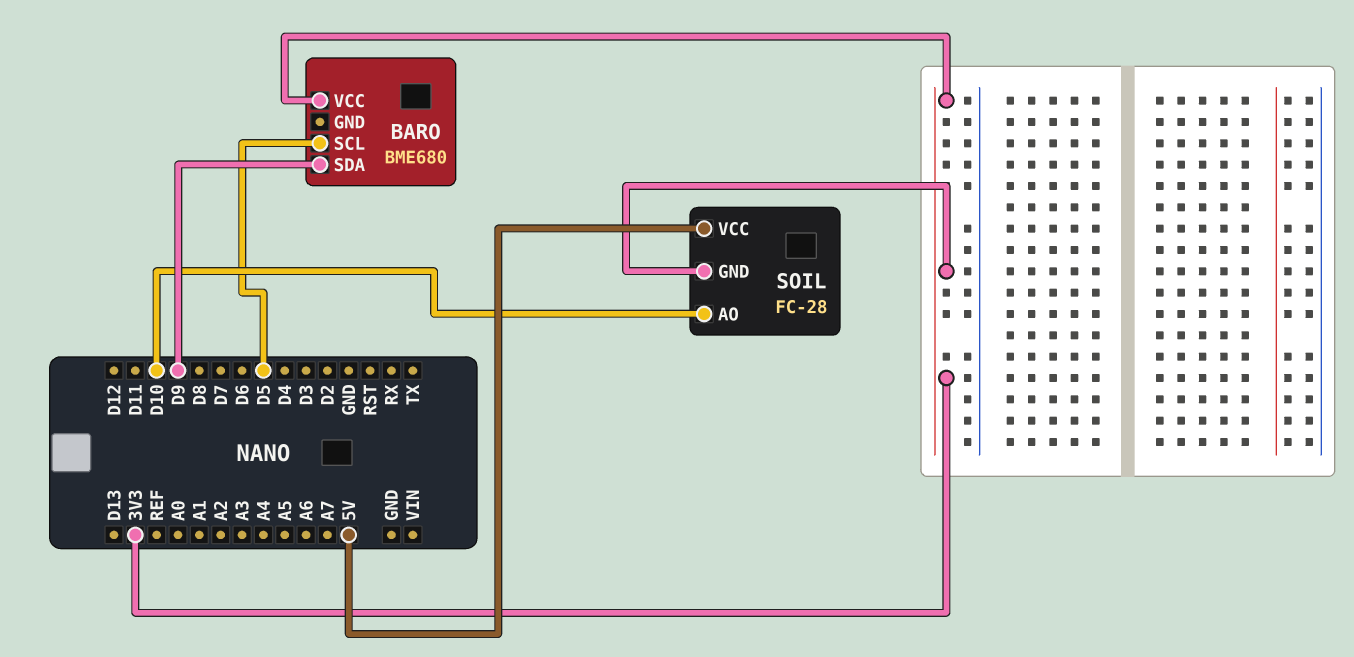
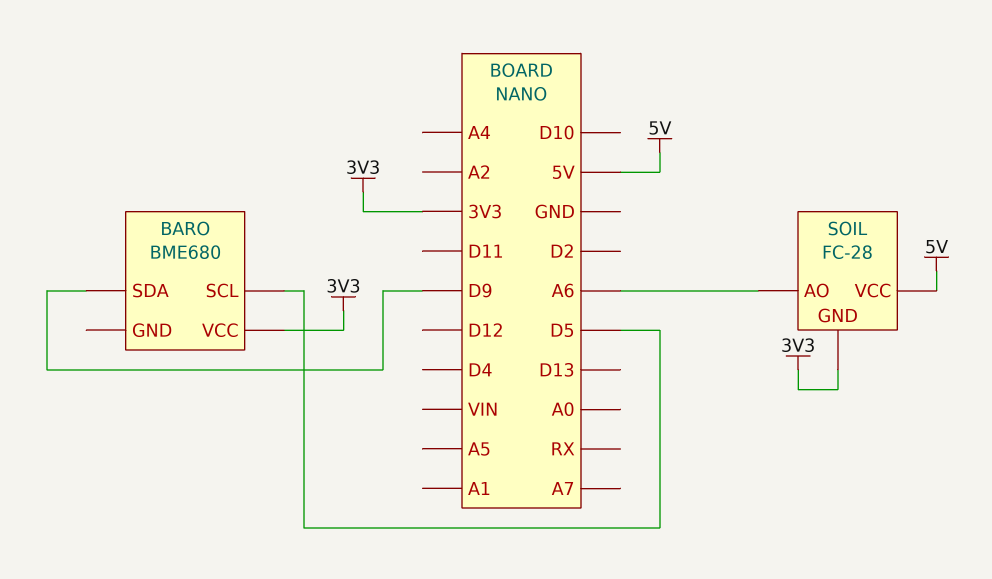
SOIL pin AO: D10 -> A6

